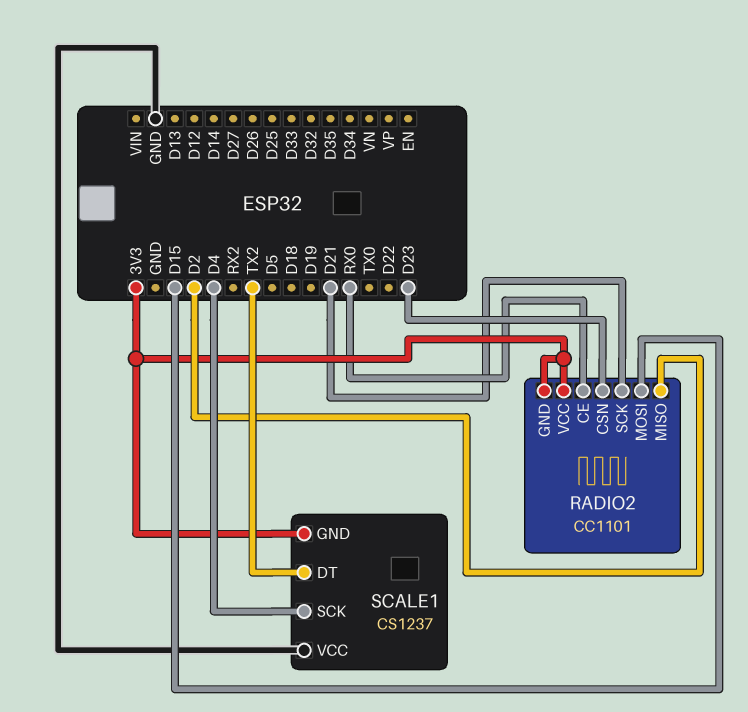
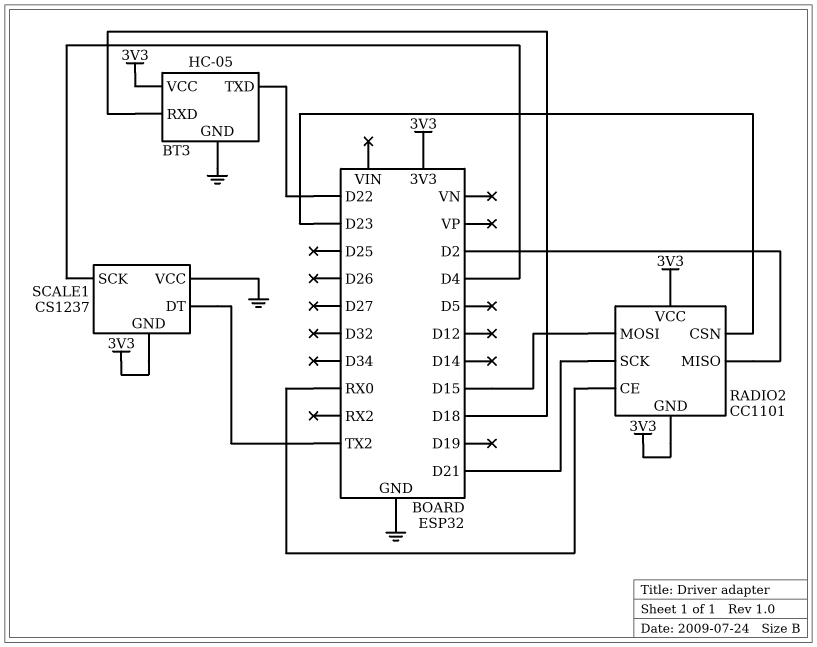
BT3: none -> HC-05
BT3 pin GND: none -> GND
BT3 pin RXD: none -> D18
BT3 pin TXD: none -> D22
BT3 pin VCC: none -> 3V3

